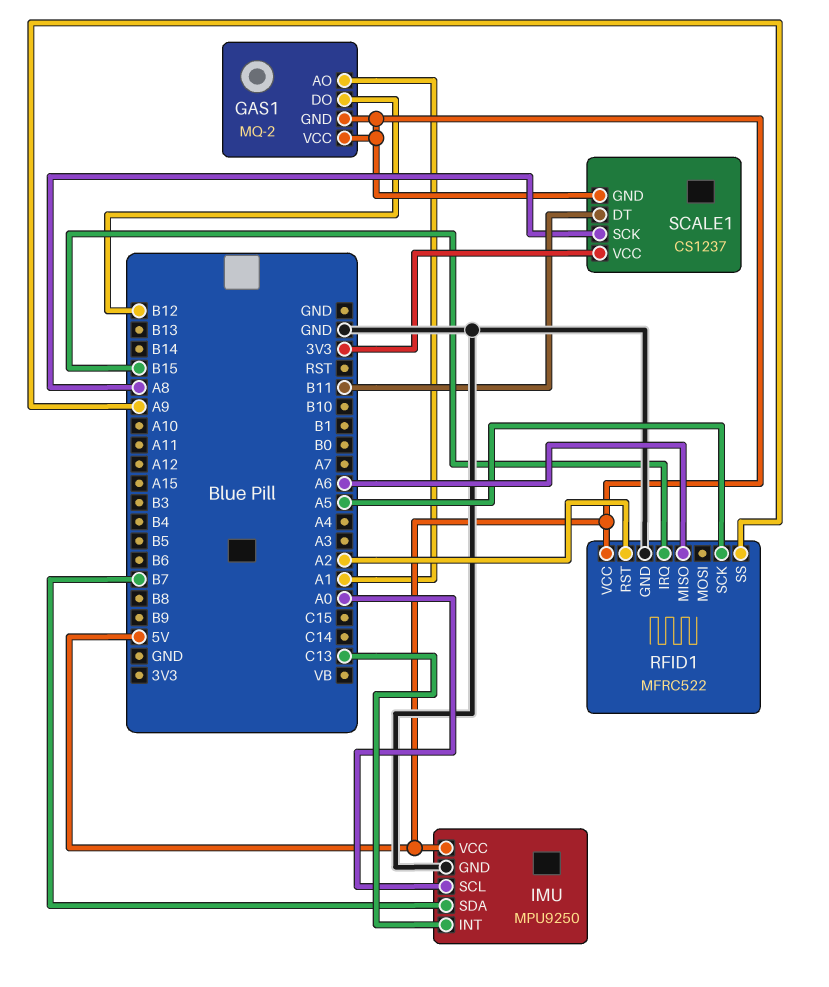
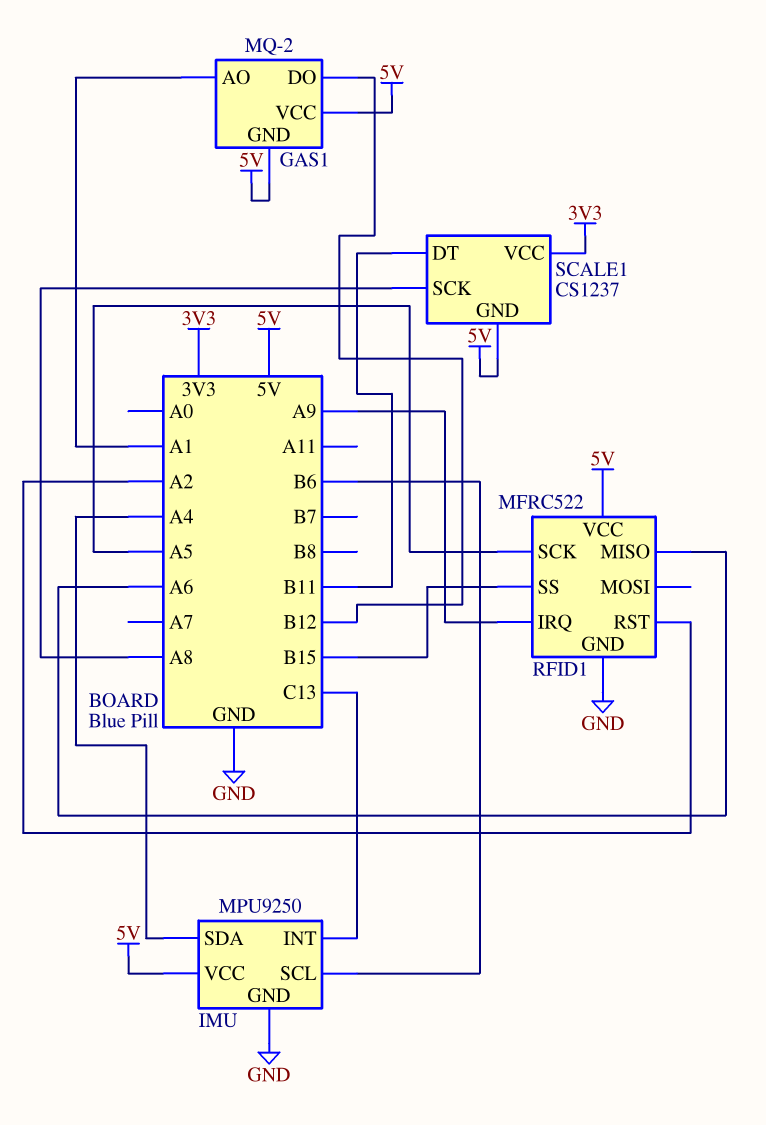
IMU pin SCL: A0 -> B6
IMU pin SDA: B7 -> A4
RFID1 pin IRQ: B15 -> A9
RFID1 pin SS: A9 -> B15

